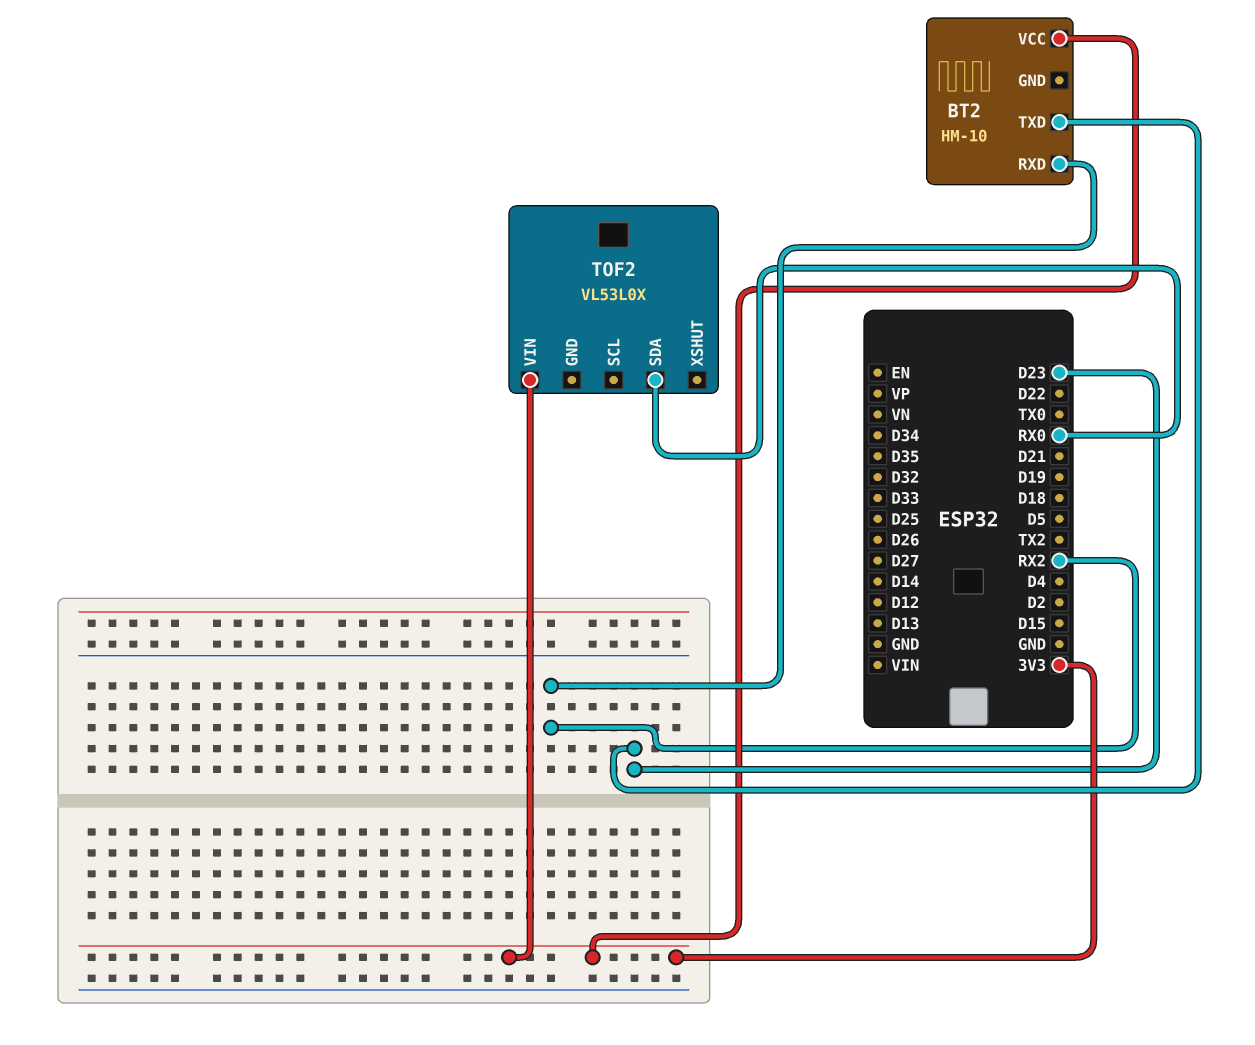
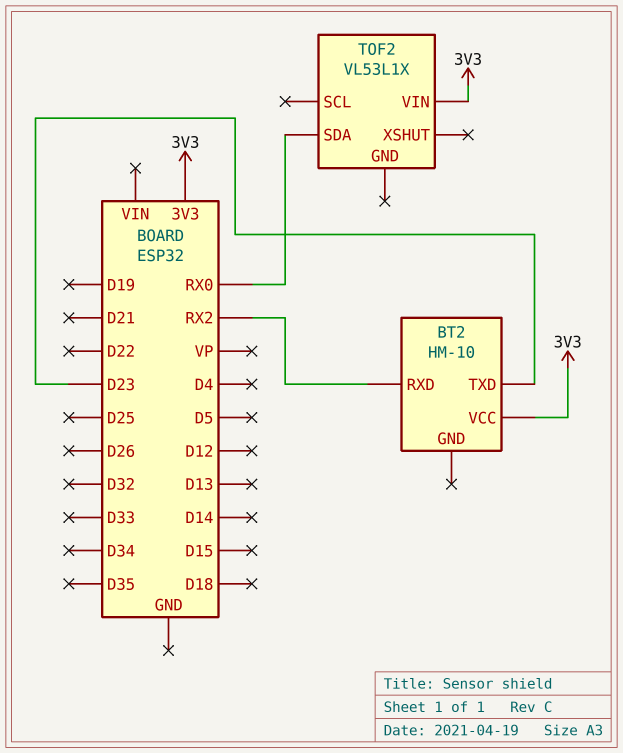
TOF2: VL53L0X -> VL53L1X

